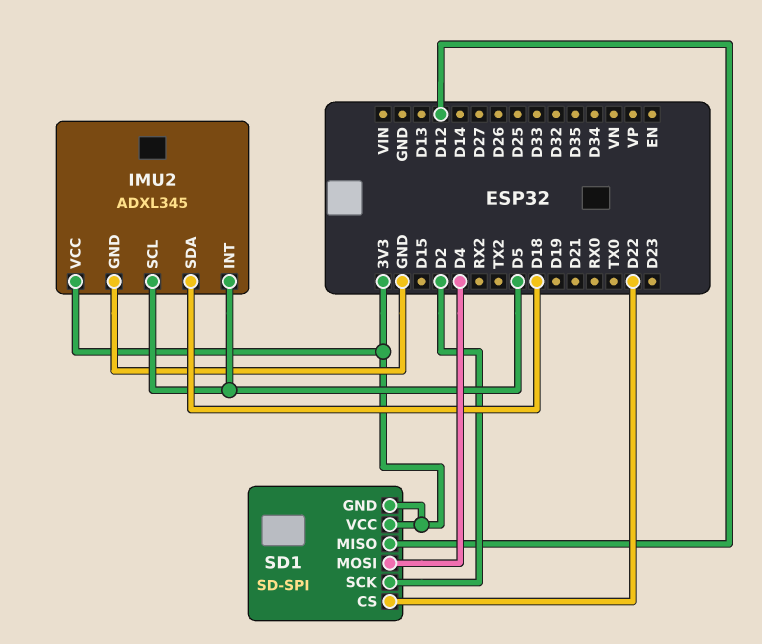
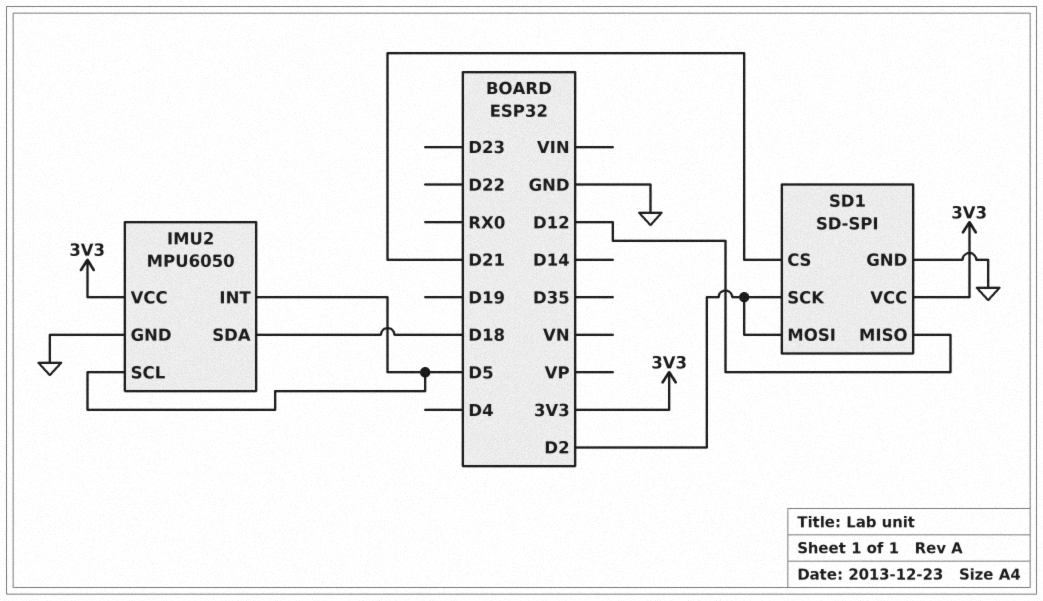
IMU2: ADXL345 -> MPU6050
SD1 pin CS: D22 -> D21
SD1 pin GND: 3V3 -> GND
SD1 pin MOSI: D4 -> D2

